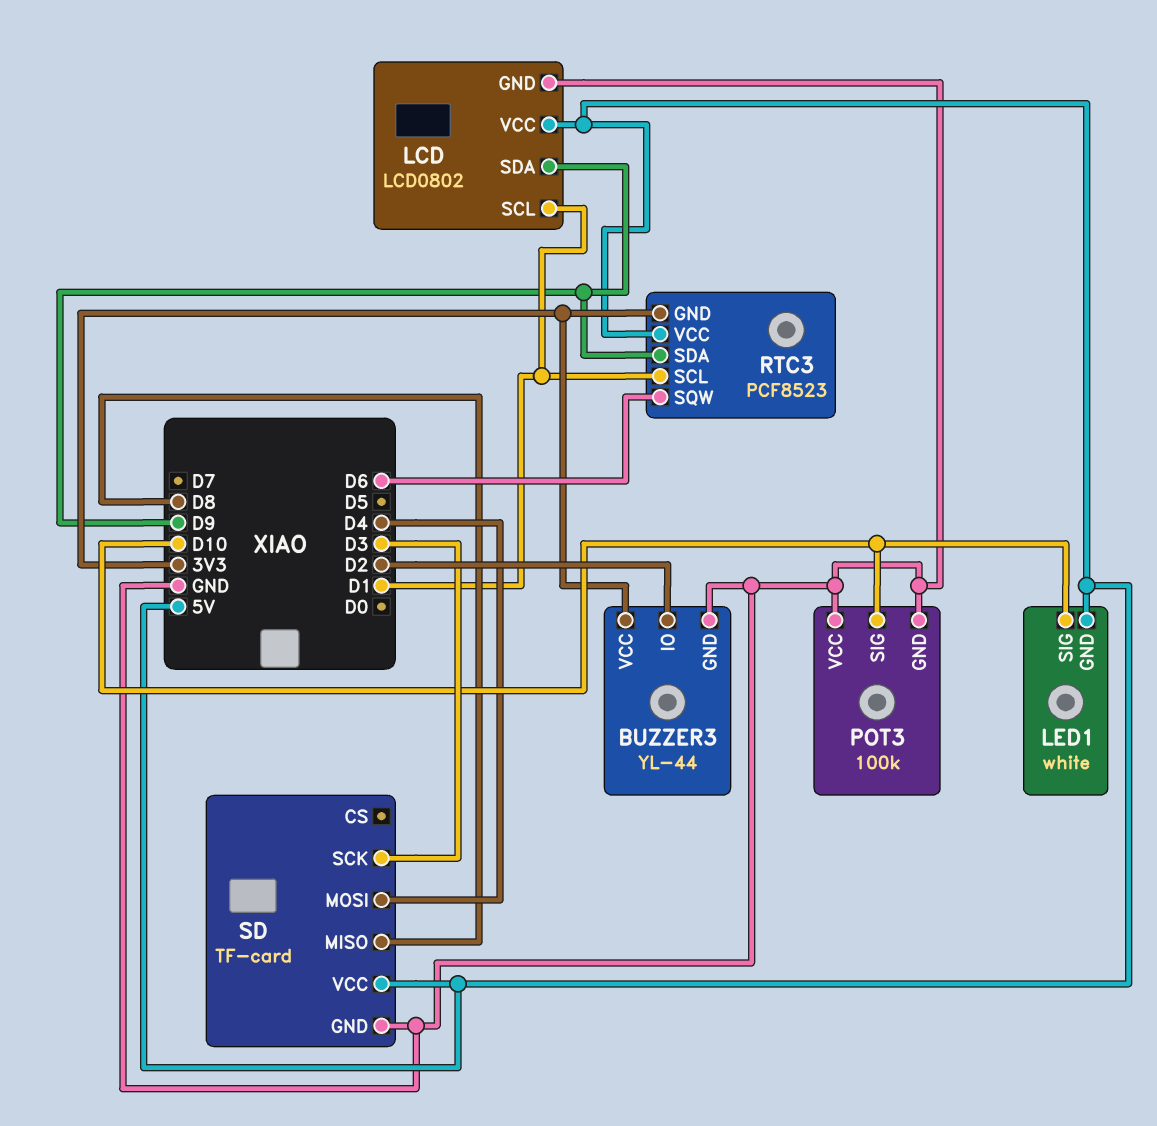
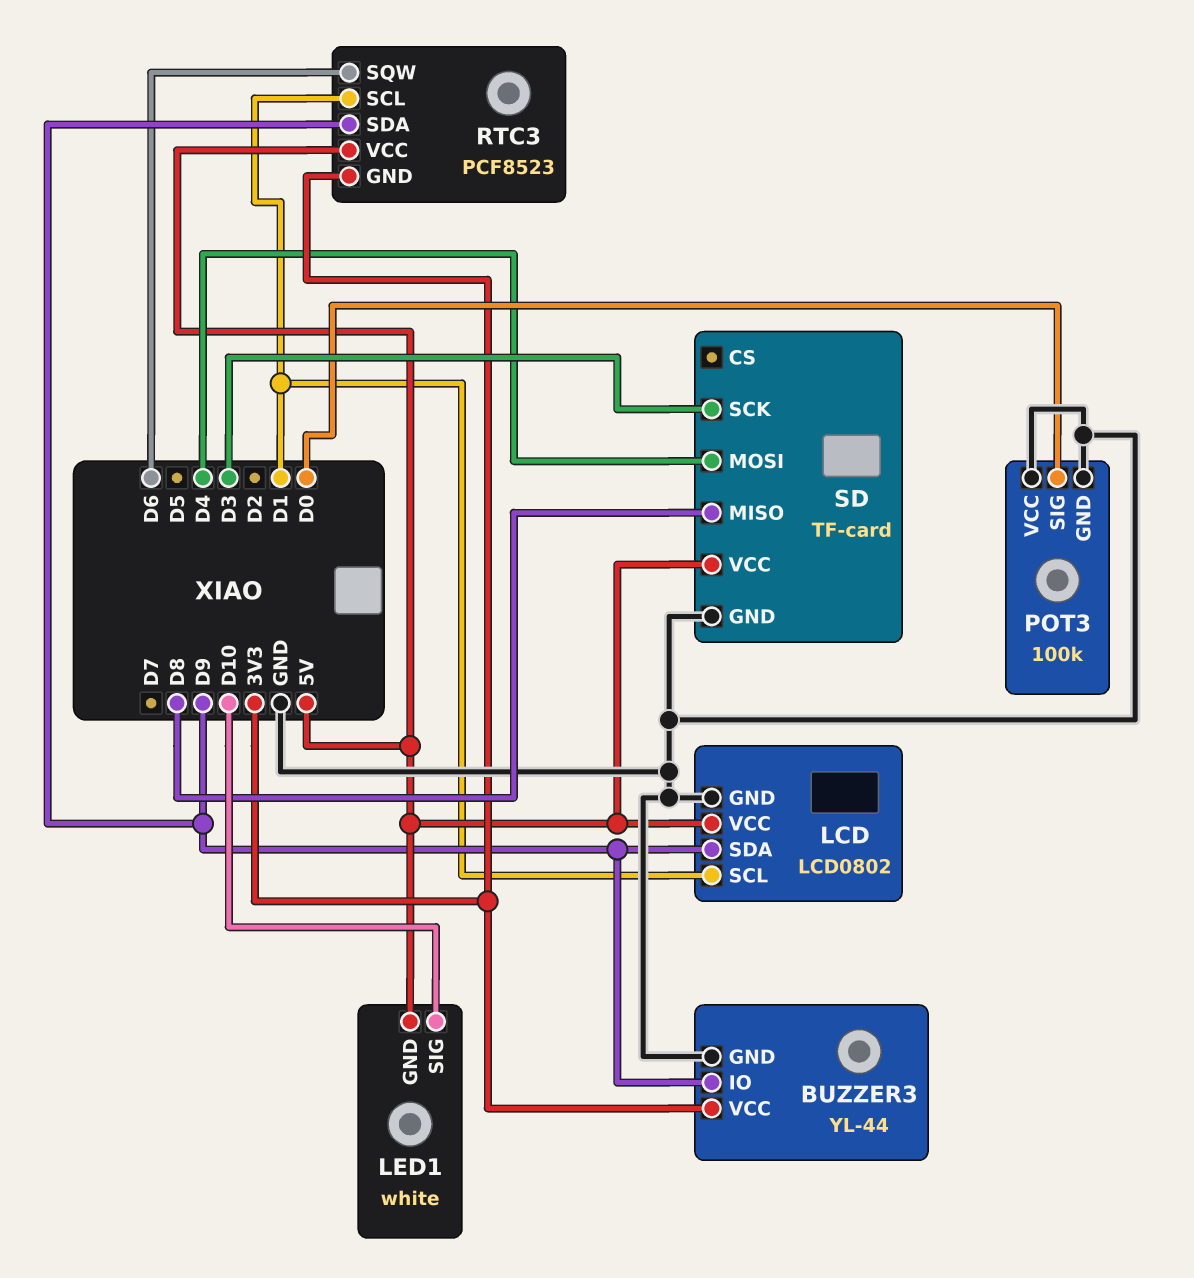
BUZZER3 pin IO: D2 -> D9
POT3 pin SIG: D10 -> D0

